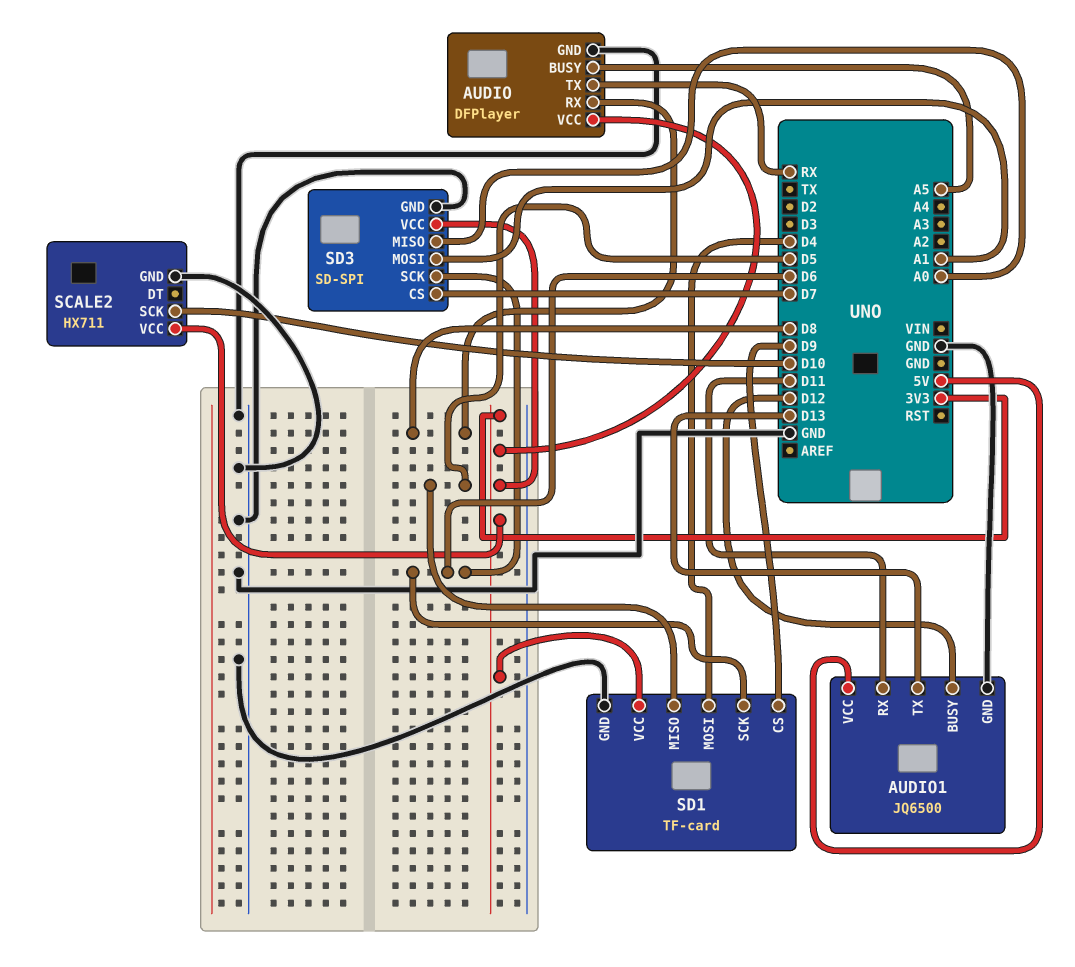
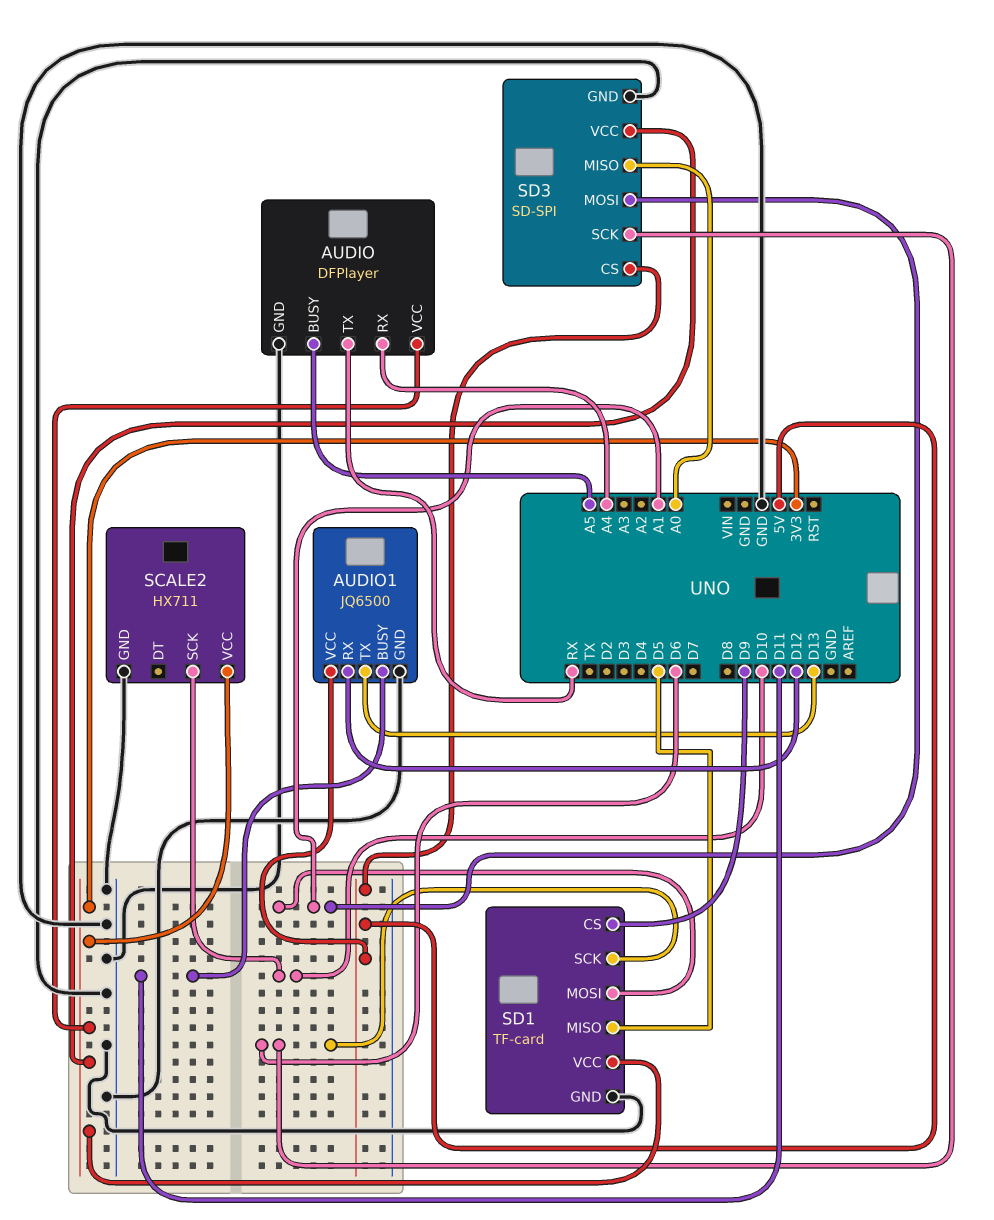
AUDIO pin RX: D8 -> A4
AUDIO1 pin BUSY: D12 -> D11
AUDIO1 pin RX: D11 -> D12
SD1 pin MOSI: D4 -> A1
SD3 pin CS: D7 -> 5V

